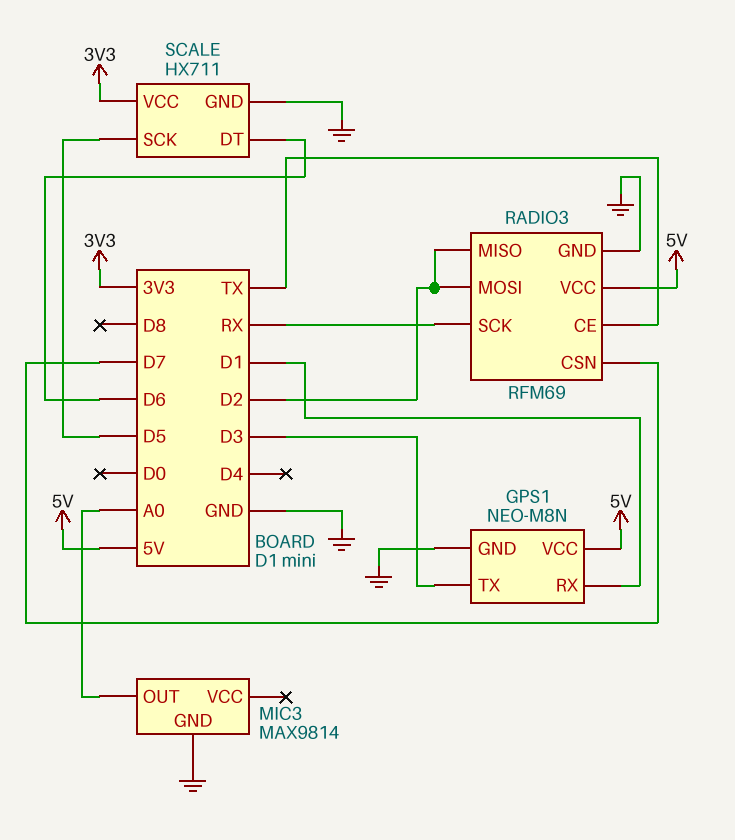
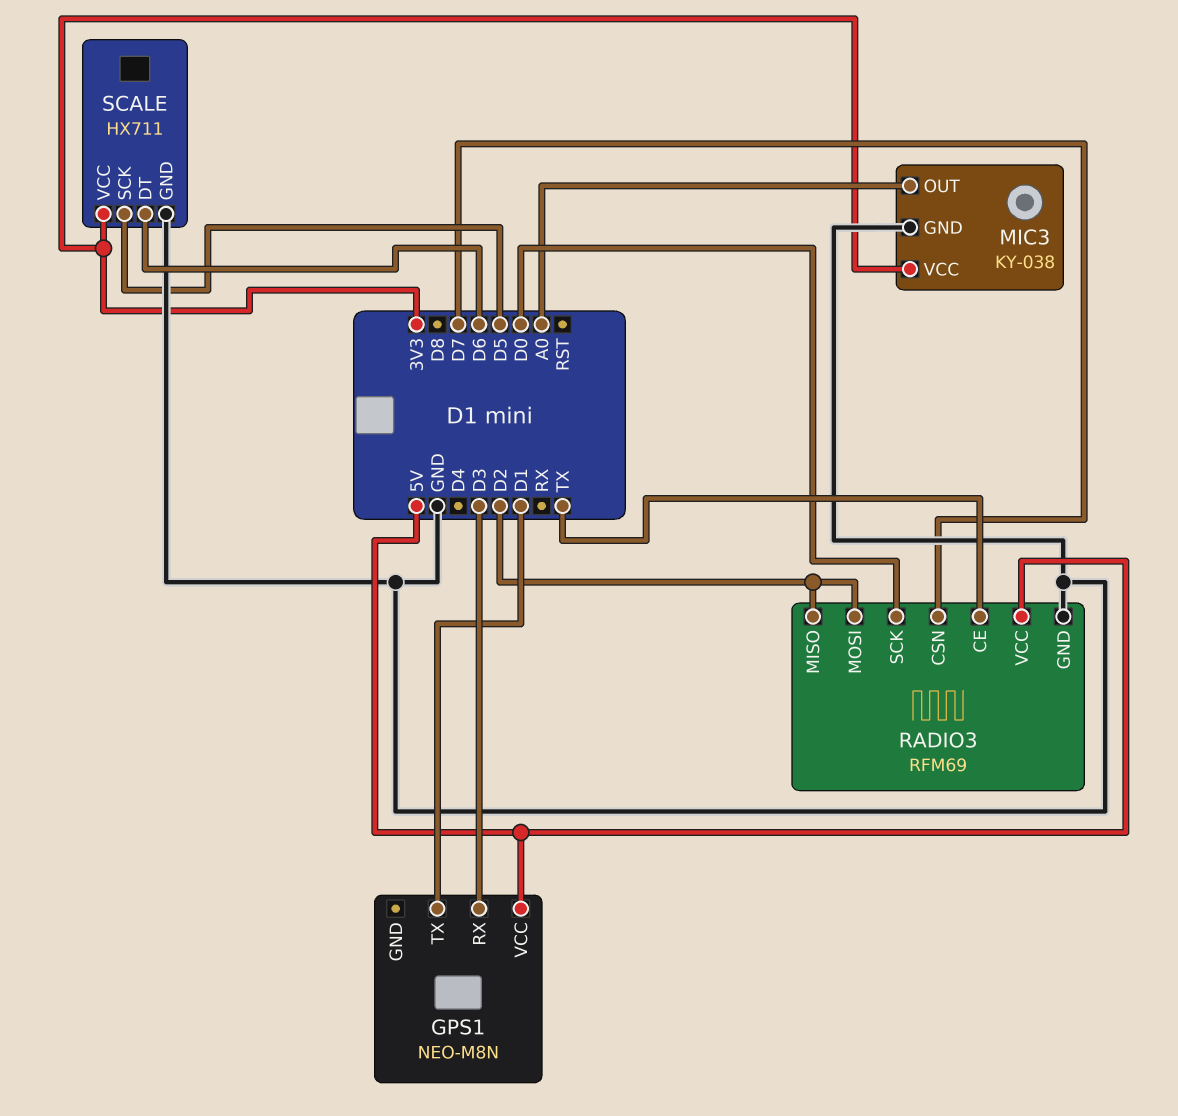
GPS1 pin GND: GND -> none
GPS1 pin RX: D1 -> D3
GPS1 pin TX: D3 -> D1
MIC3: MAX9814 -> KY-038
MIC3 pin VCC: none -> 3V3
RADIO3 pin SCK: RX -> D0

